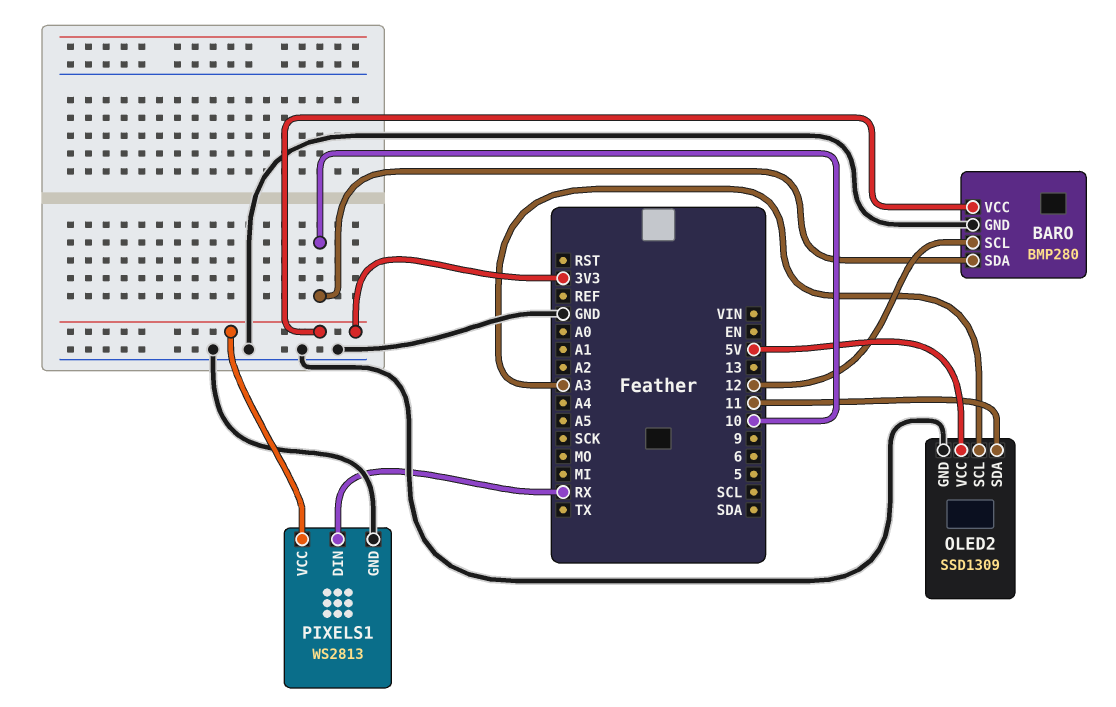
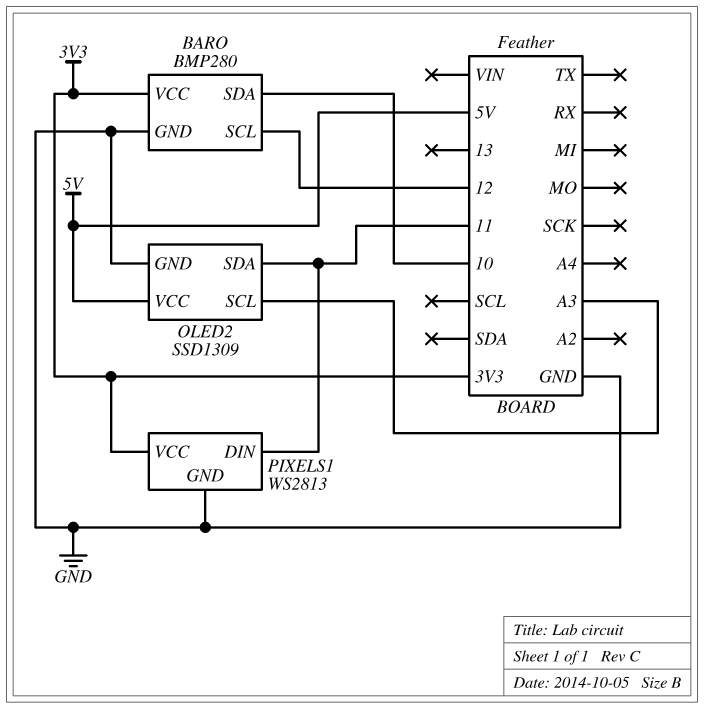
PIXELS1 pin DIN: RX -> 11

